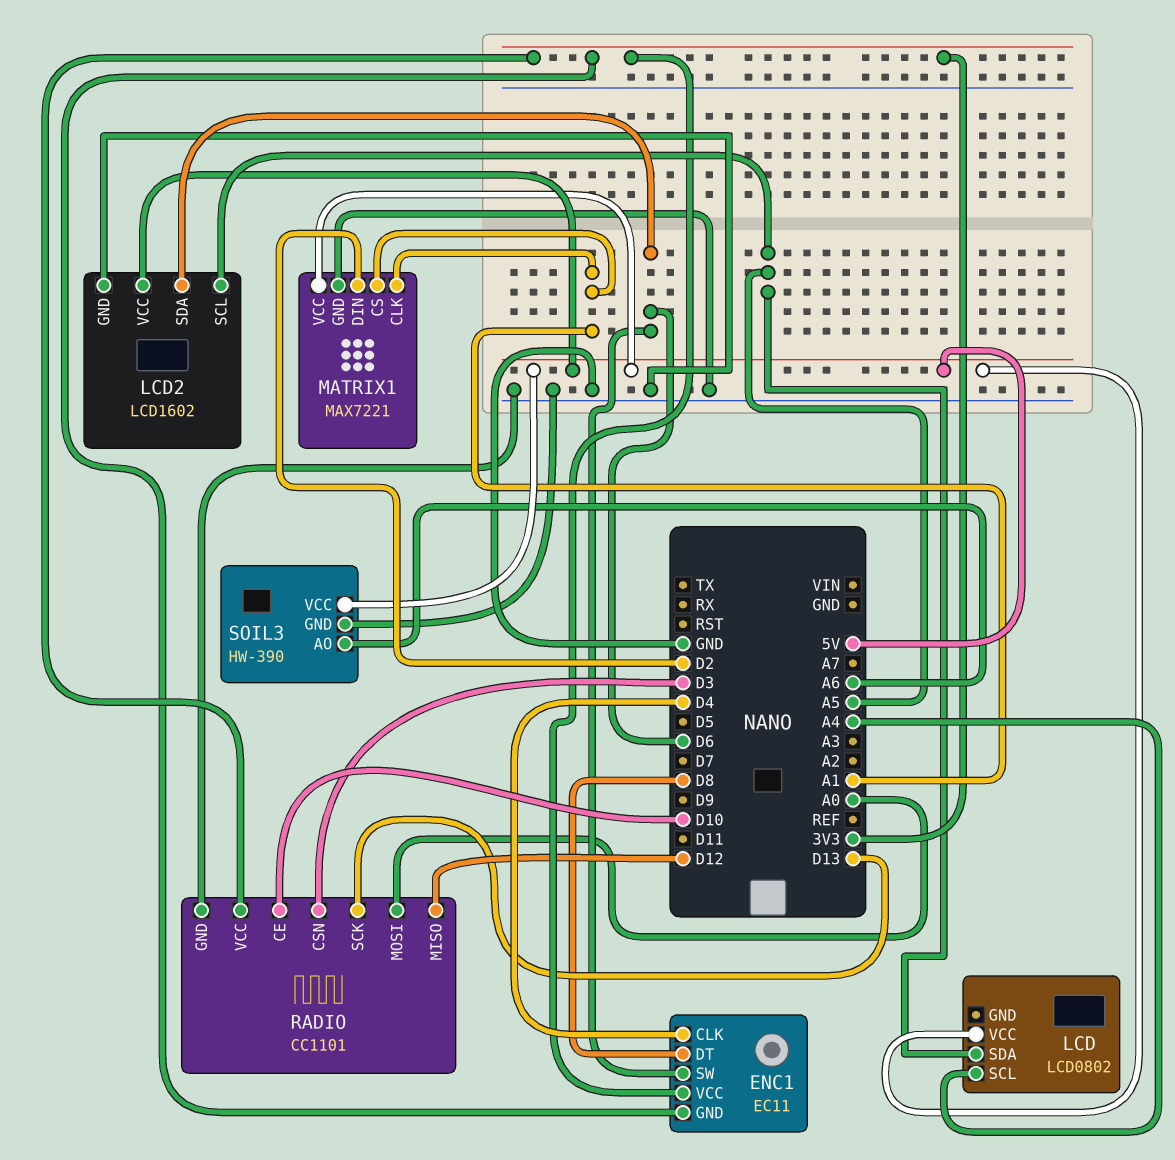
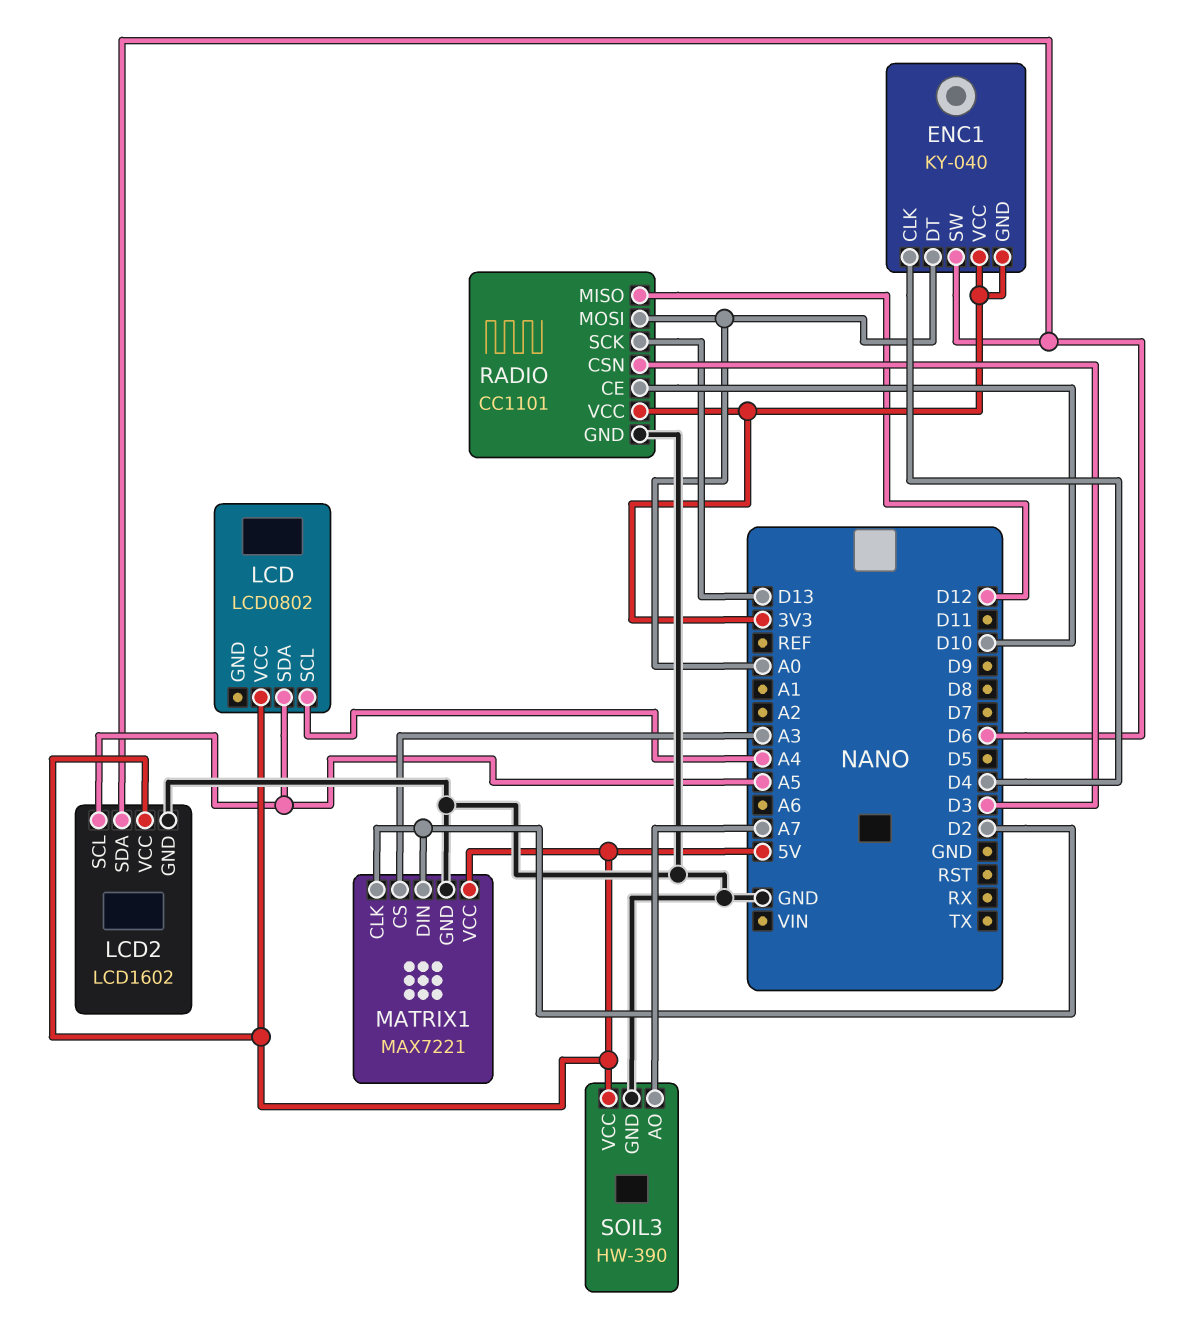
ENC1: EC11 -> KY-040
ENC1 pin DT: D8 -> A0
MATRIX1 pin CLK: A1 -> D2
MATRIX1 pin CS: A1 -> A3
SOIL3 pin AO: A6 -> A7

